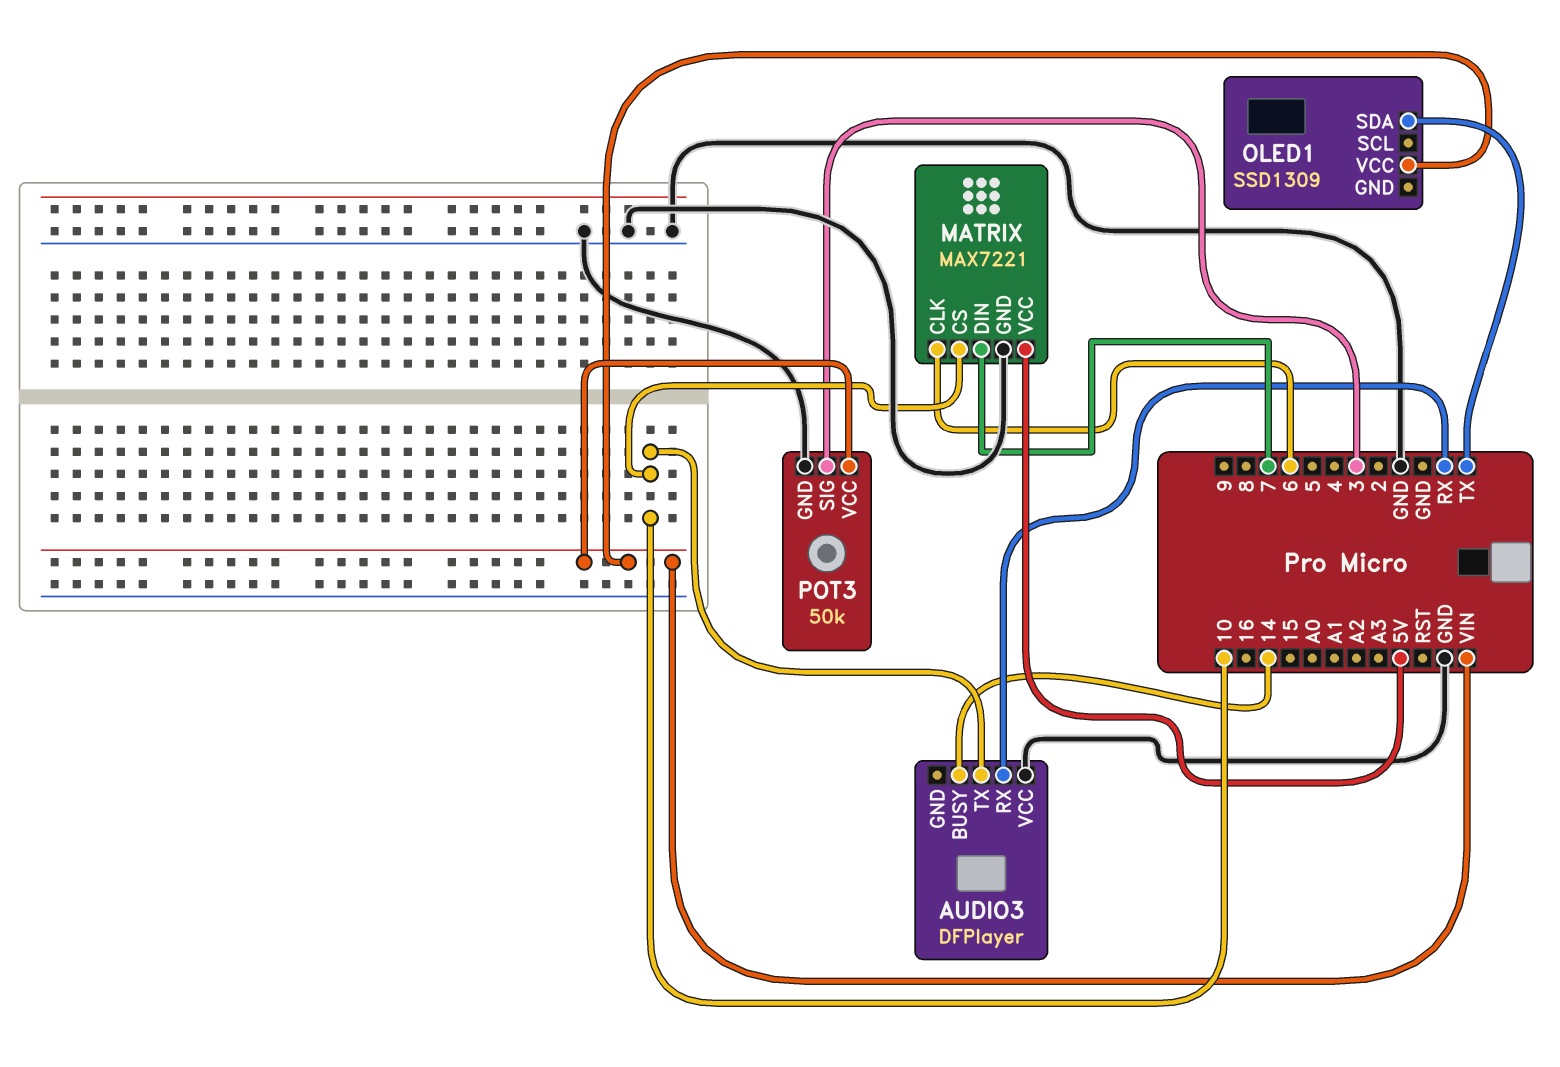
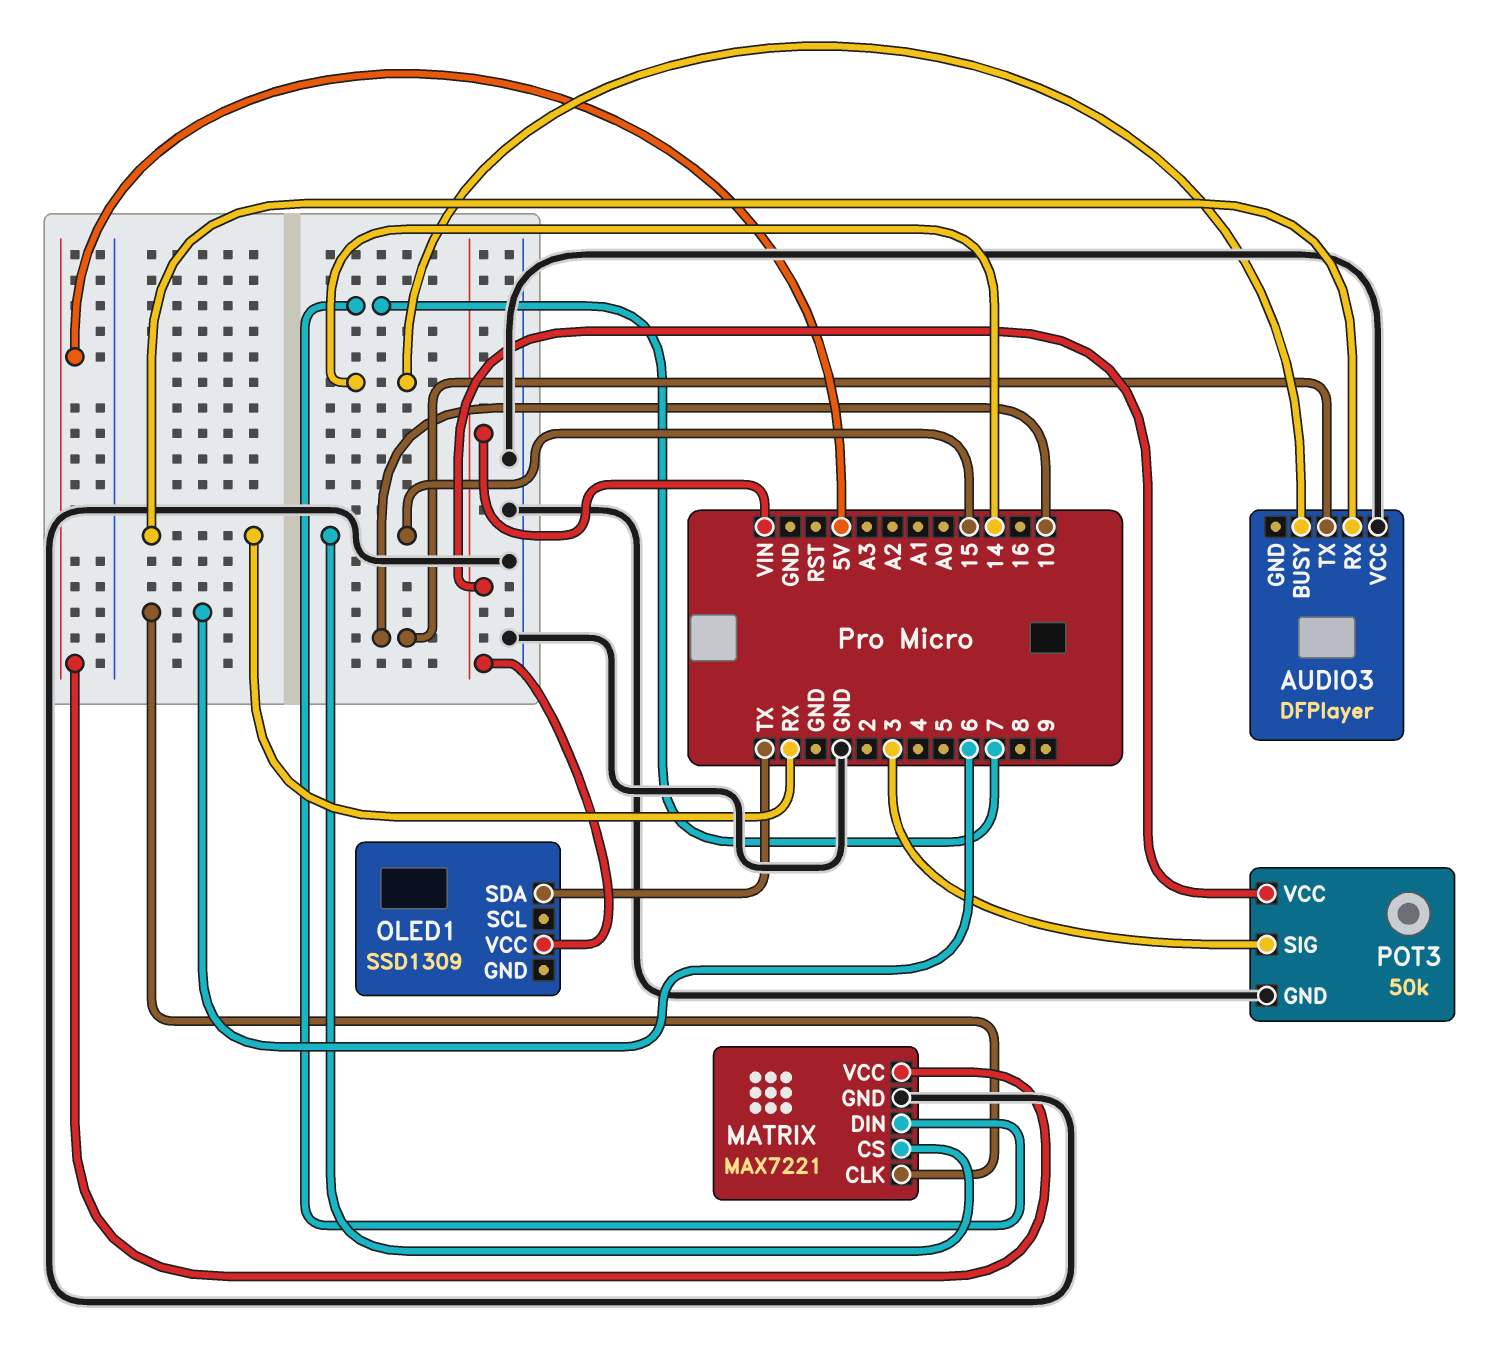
MATRIX pin CS: 10 -> 15

